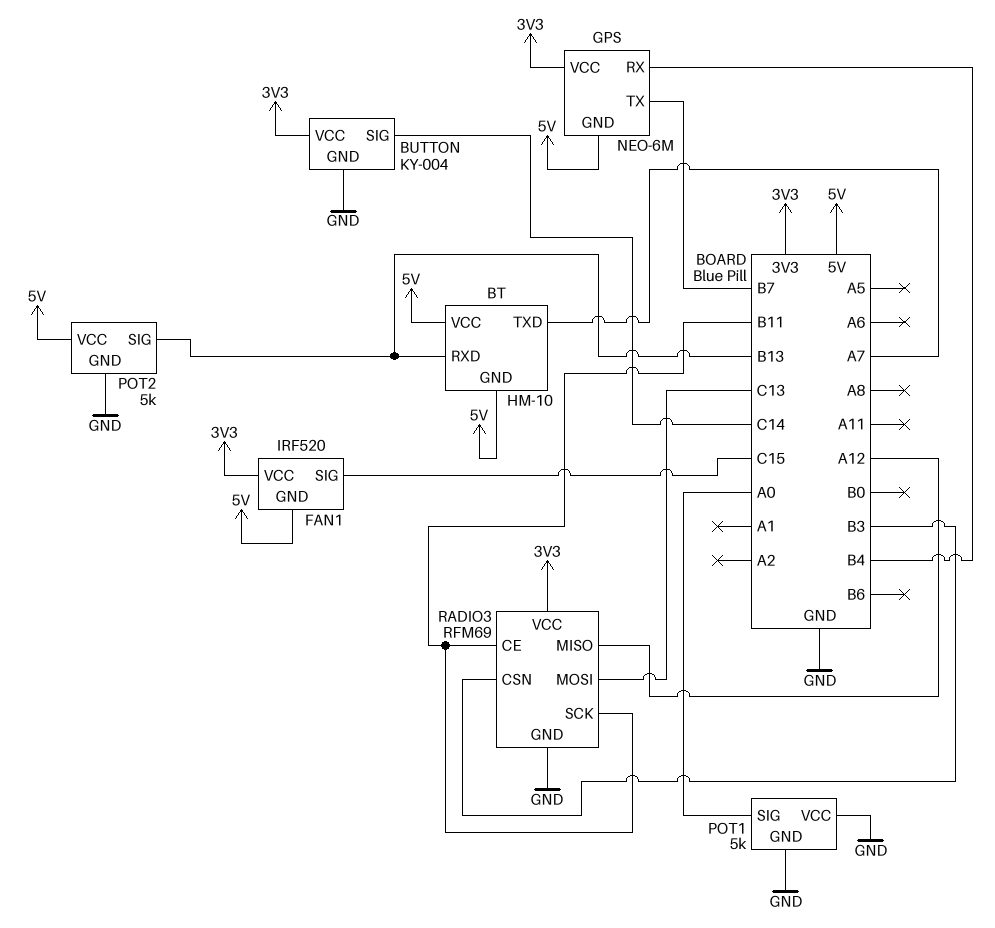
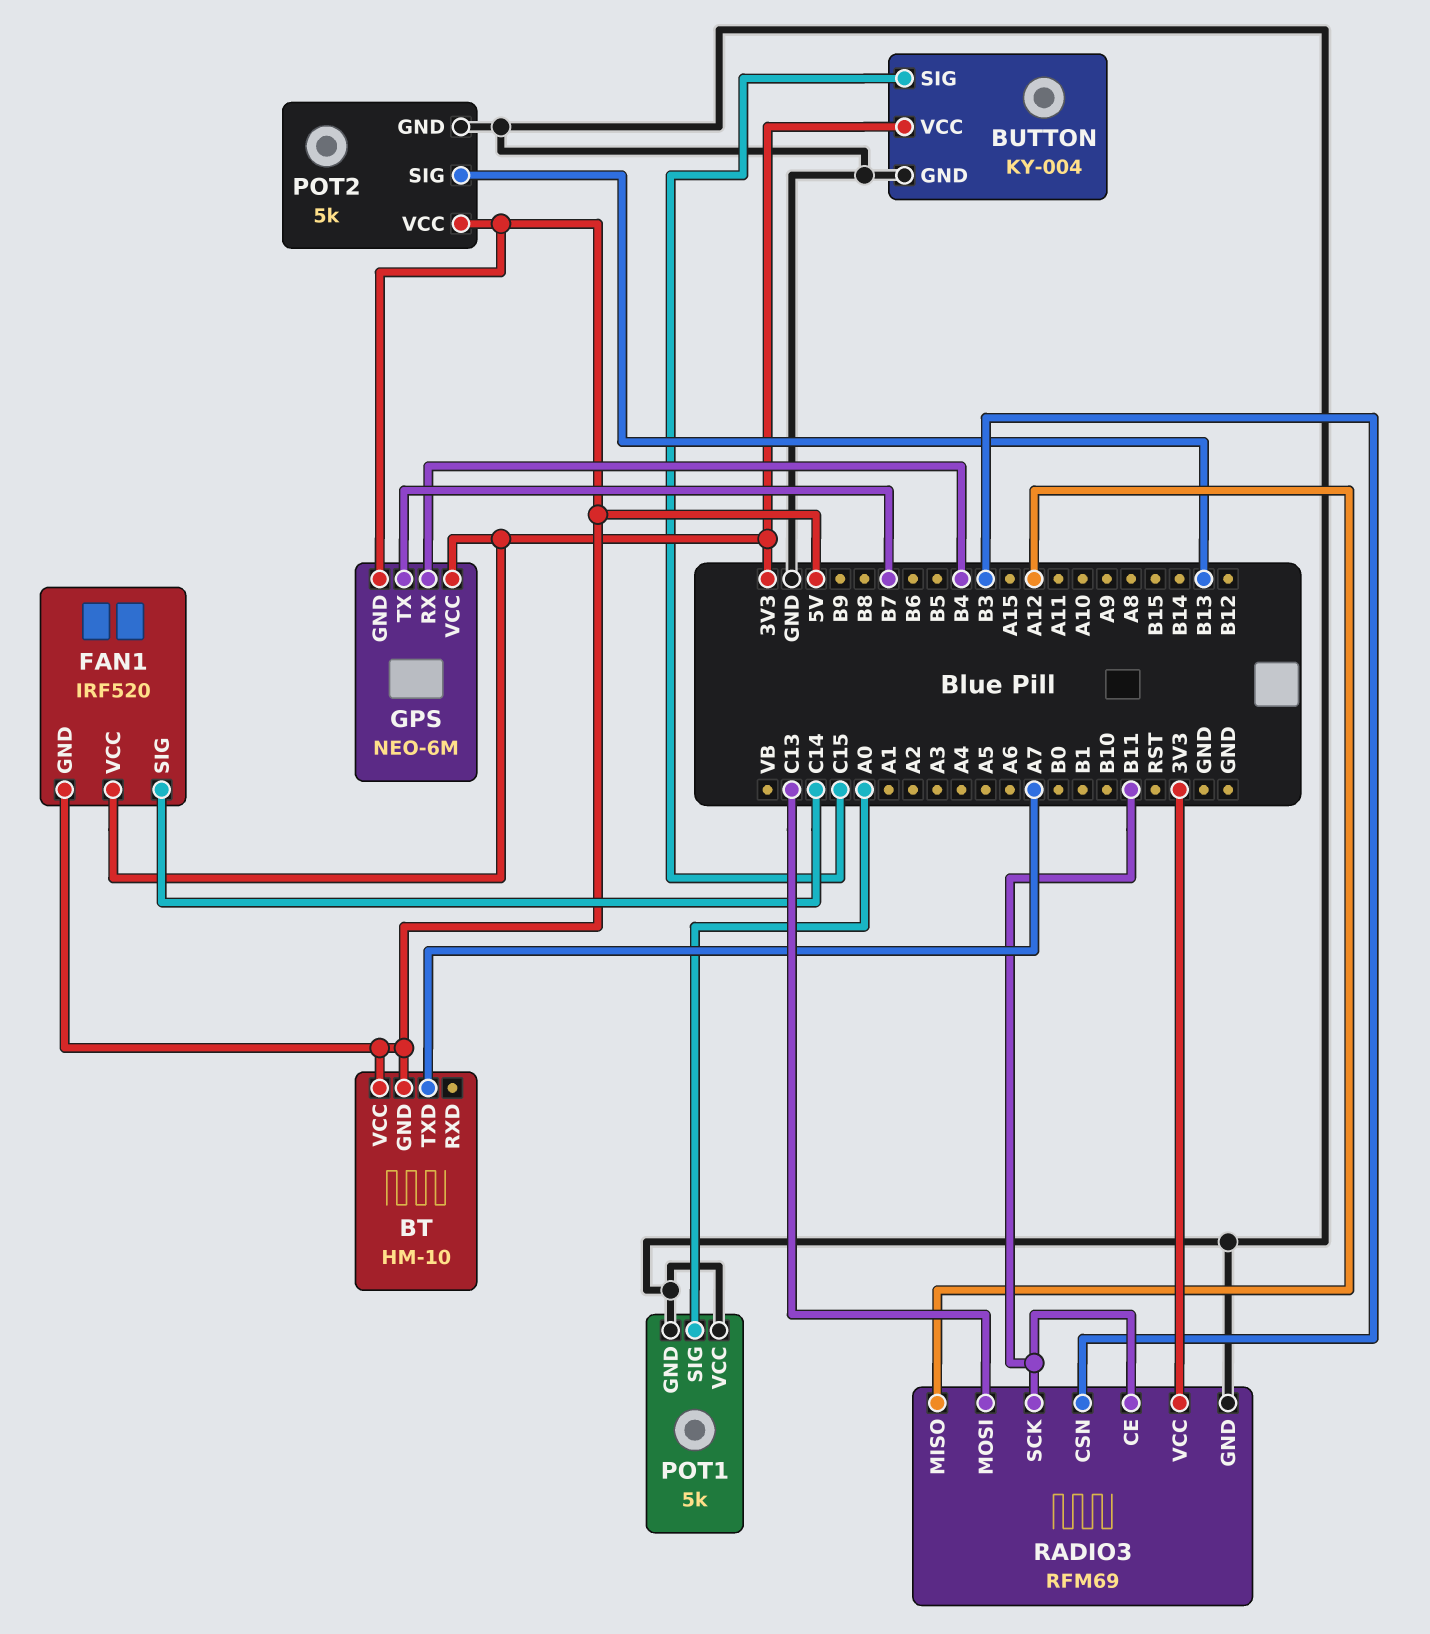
BT pin RXD: B13 -> none
BUTTON pin SIG: C14 -> C15
FAN1 pin SIG: C15 -> C14

